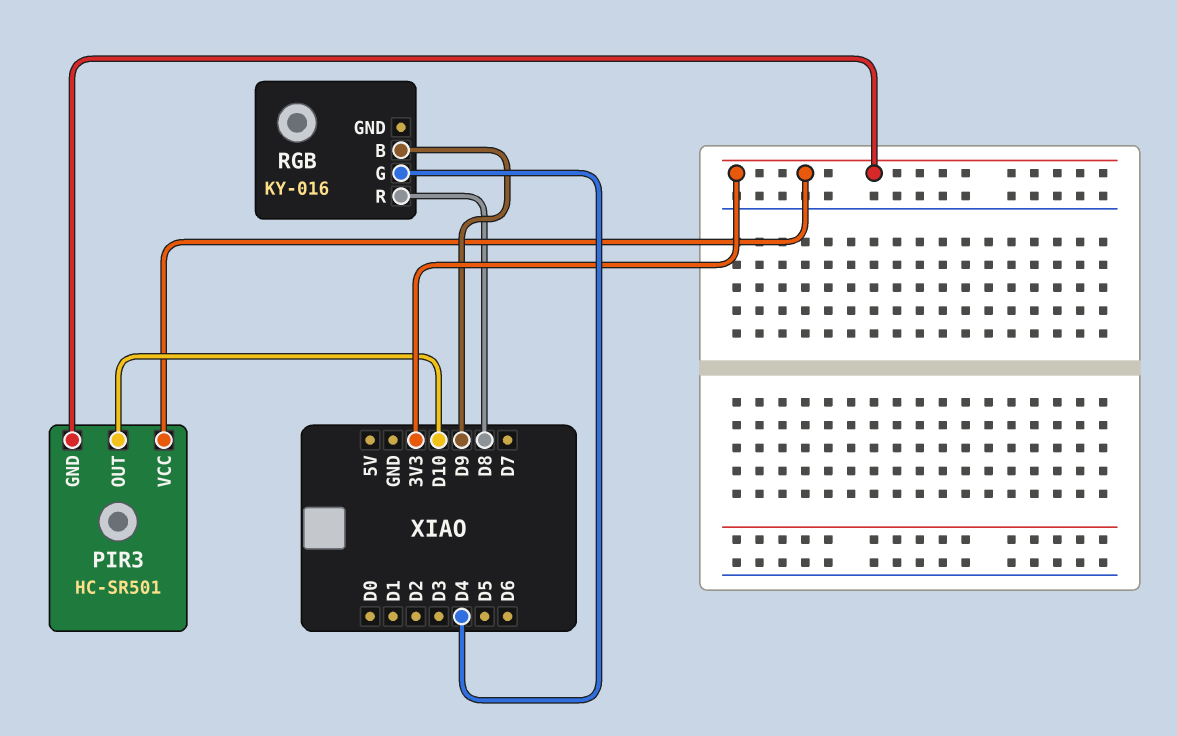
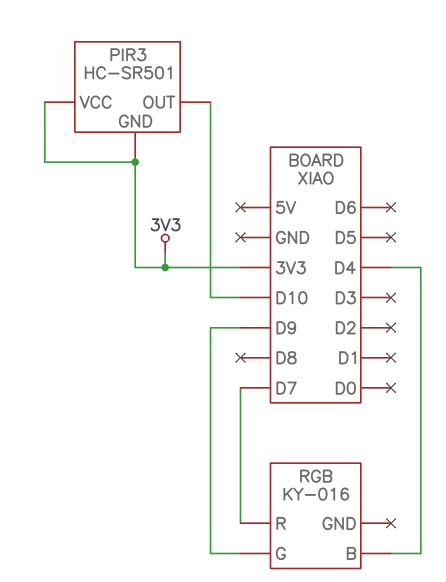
RGB pin B: D9 -> D4
RGB pin G: D4 -> D9
RGB pin R: D8 -> D7

